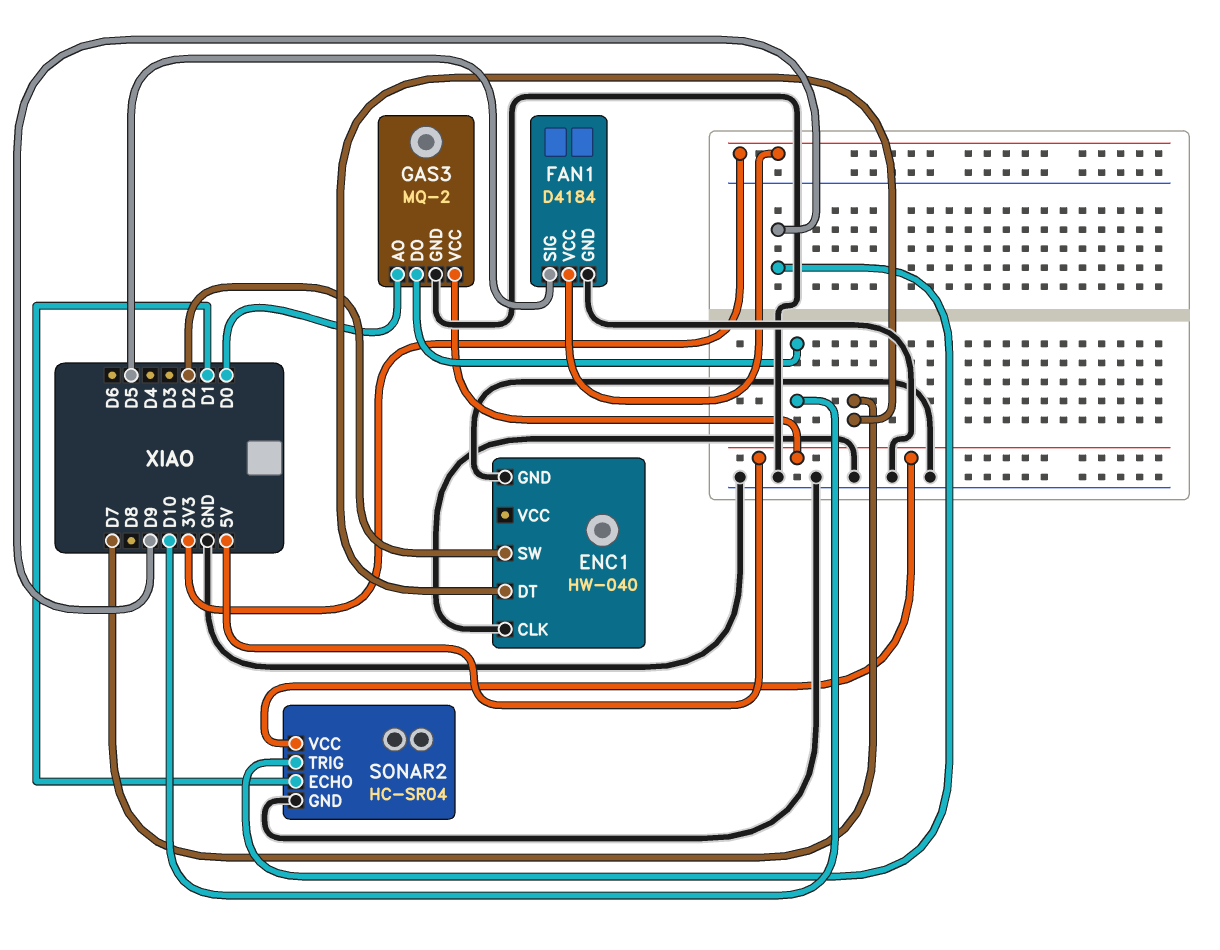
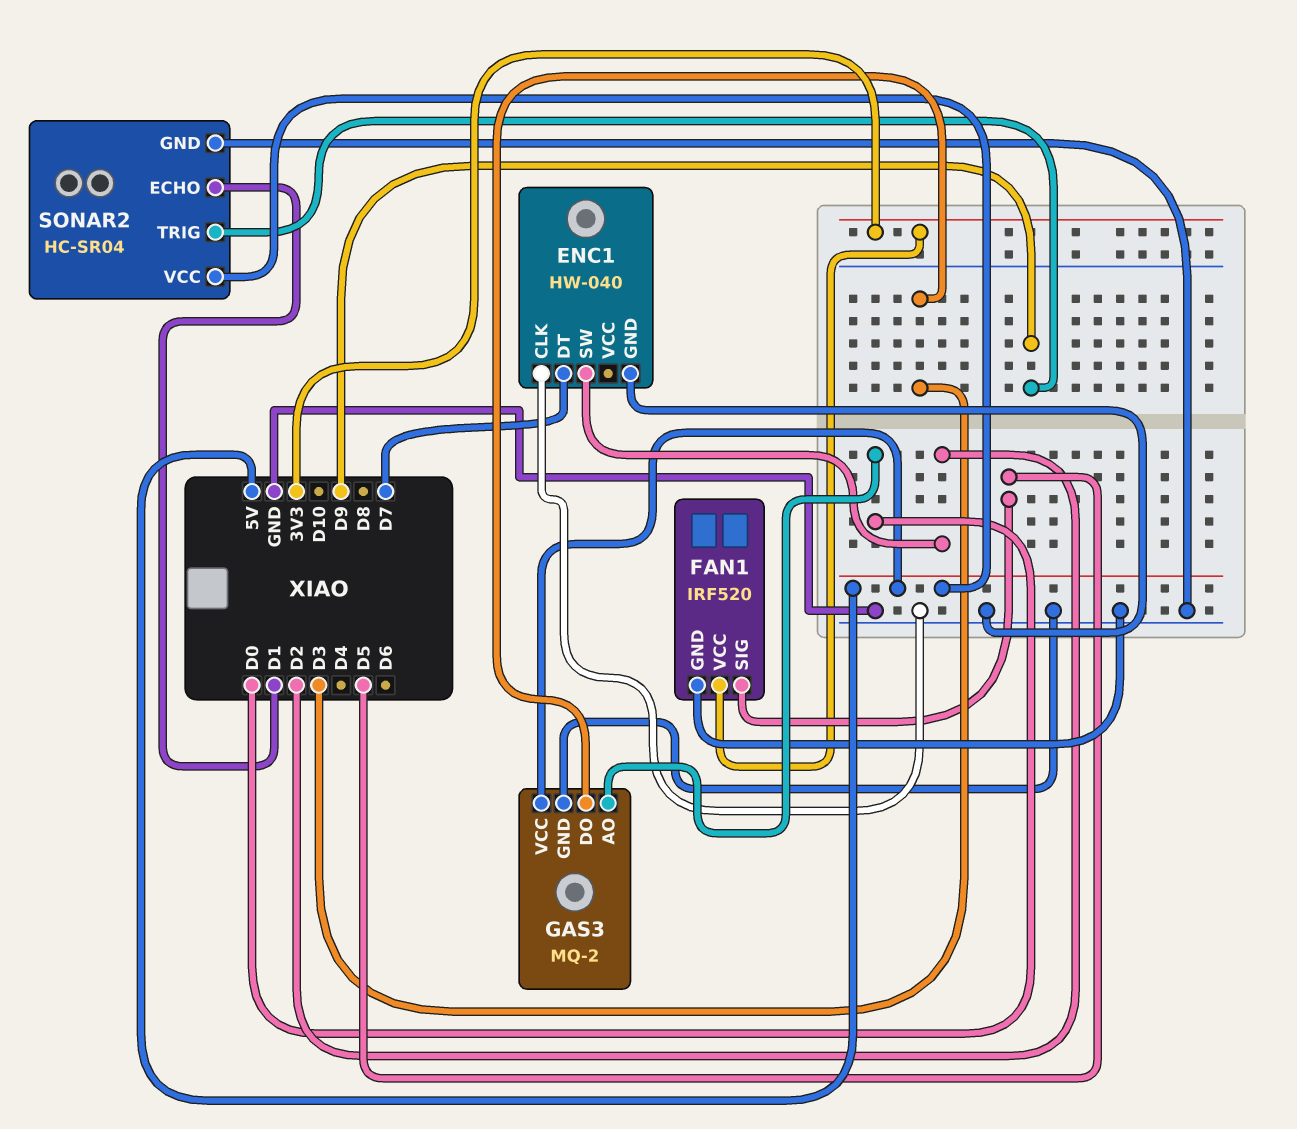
FAN1: D4184 -> IRF520
GAS3 pin DO: D10 -> D3

